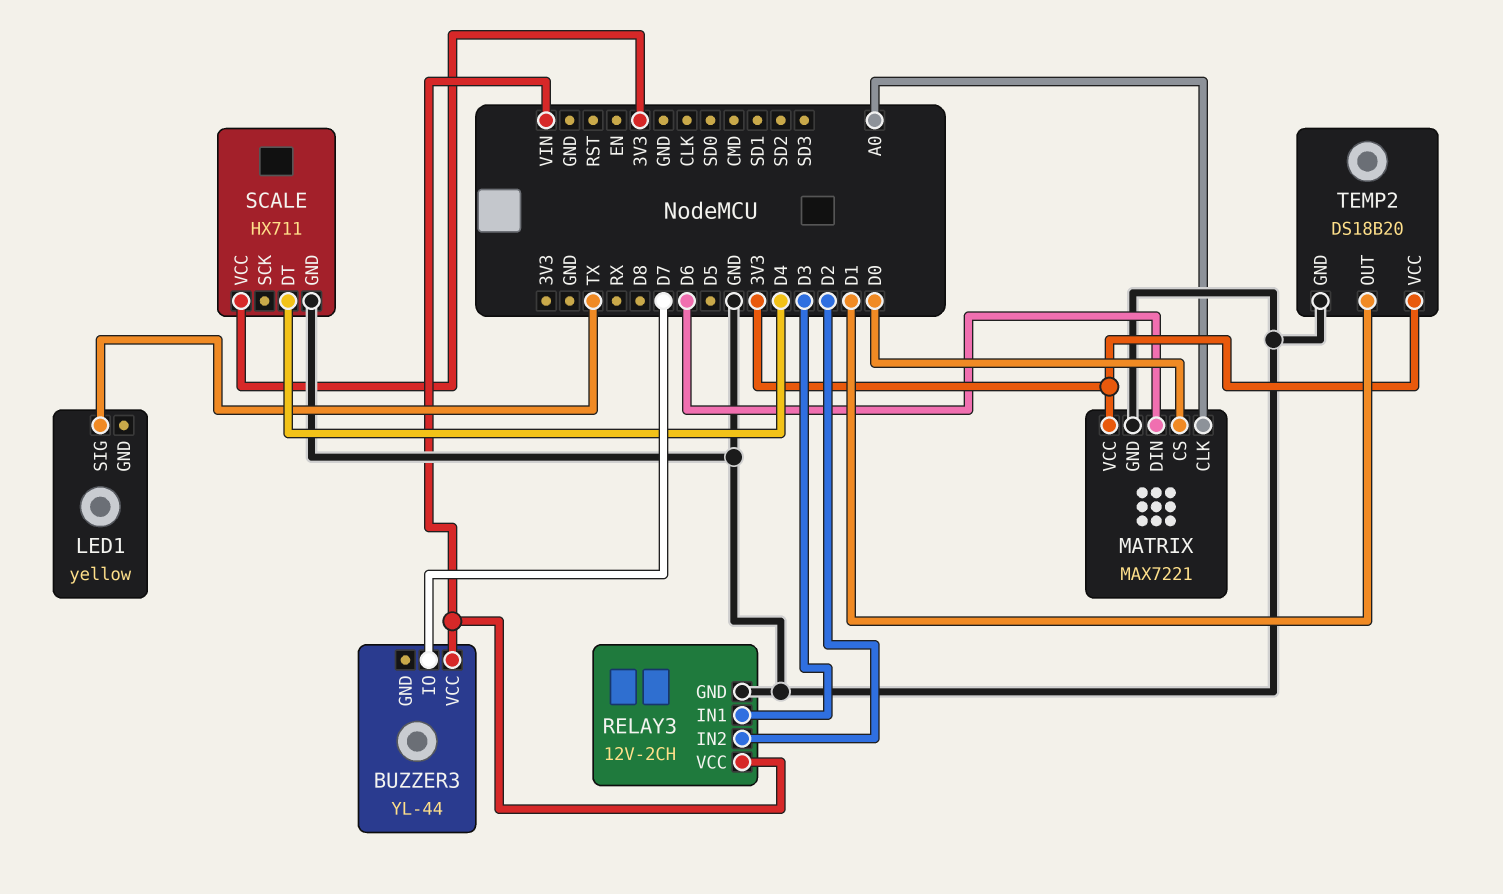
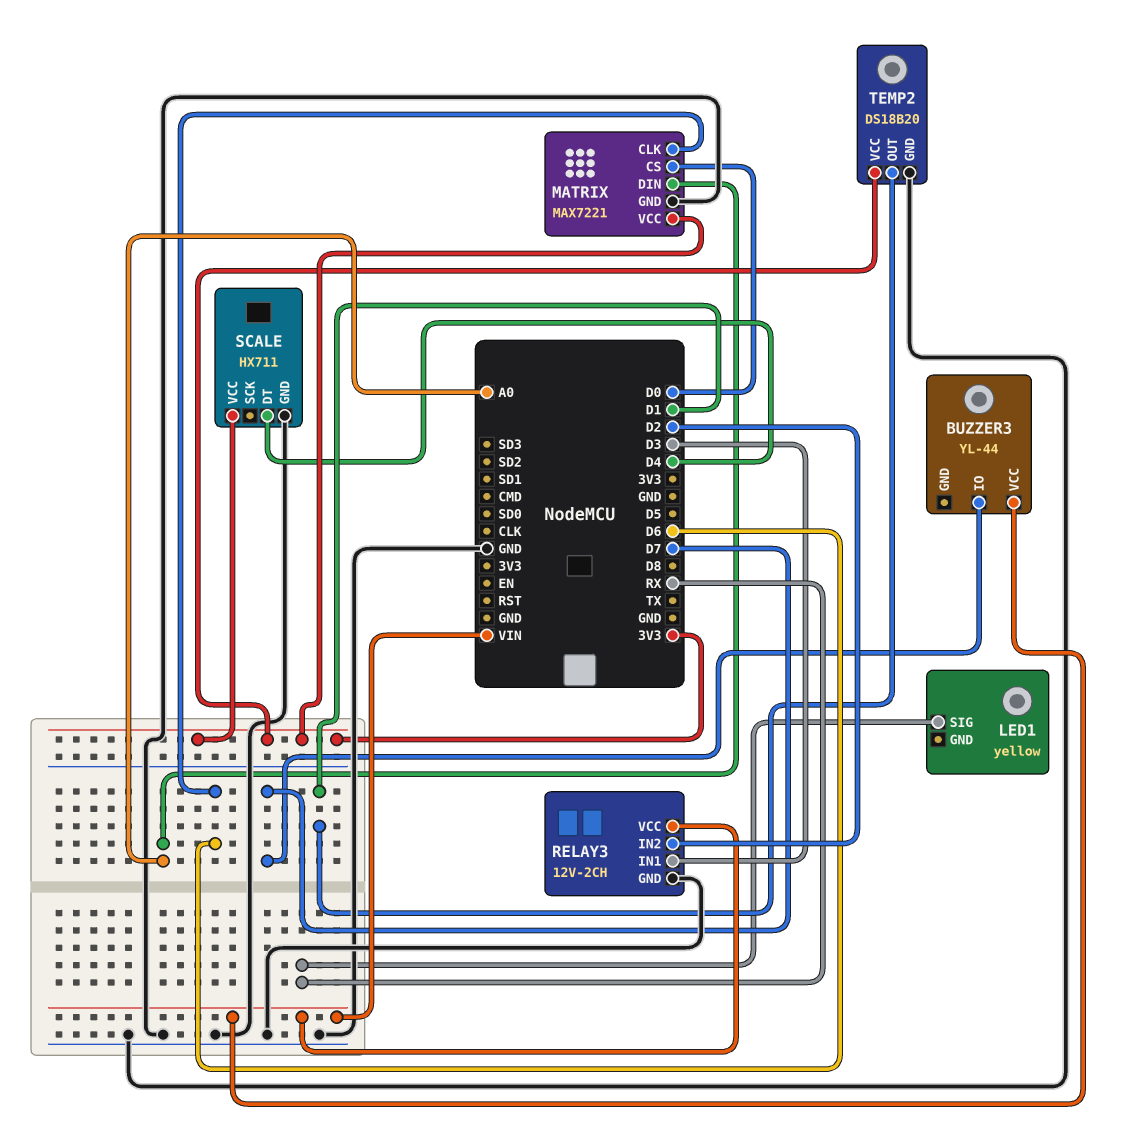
LED1 pin SIG: TX -> RX
MATRIX pin CLK: A0 -> D6
MATRIX pin DIN: D6 -> A0

